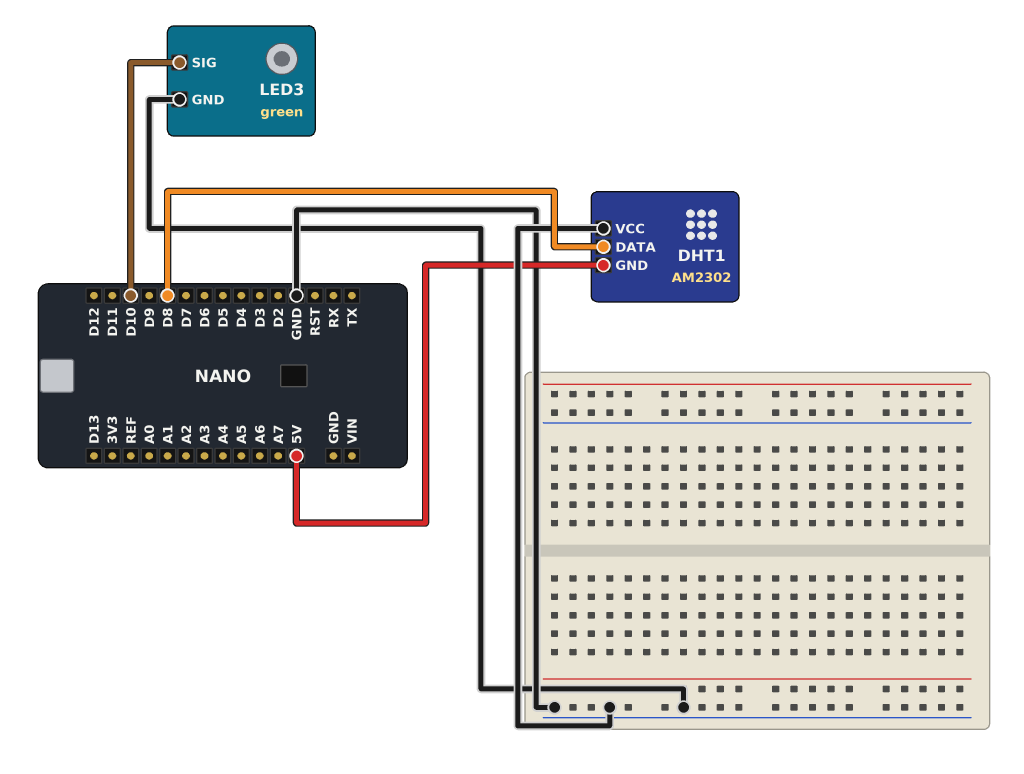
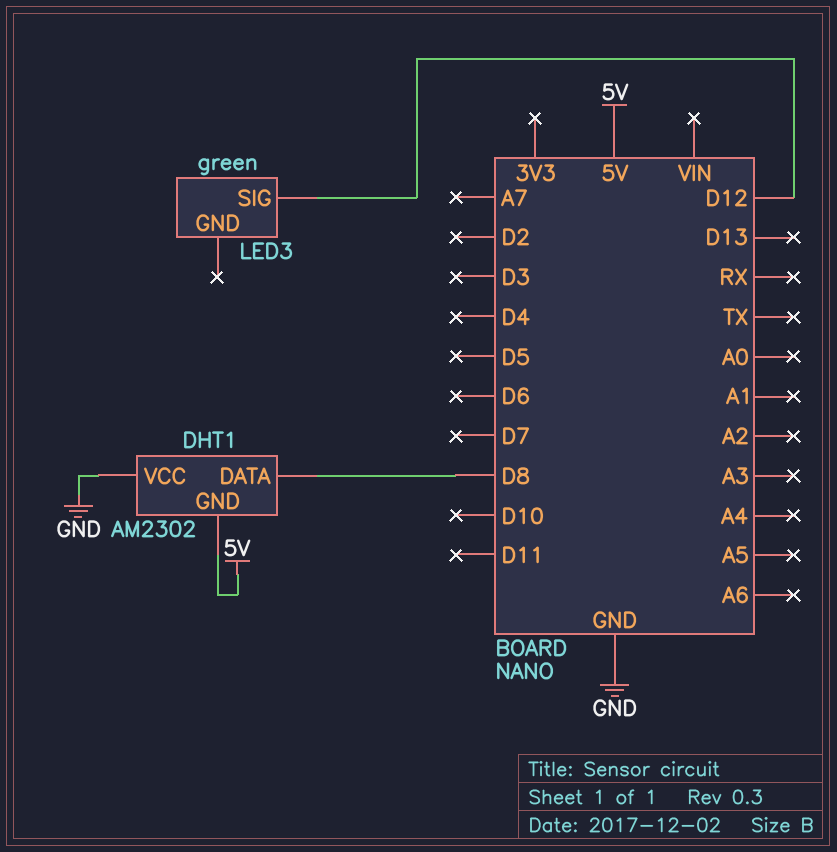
LED3 pin GND: GND -> none
LED3 pin SIG: D10 -> D12

